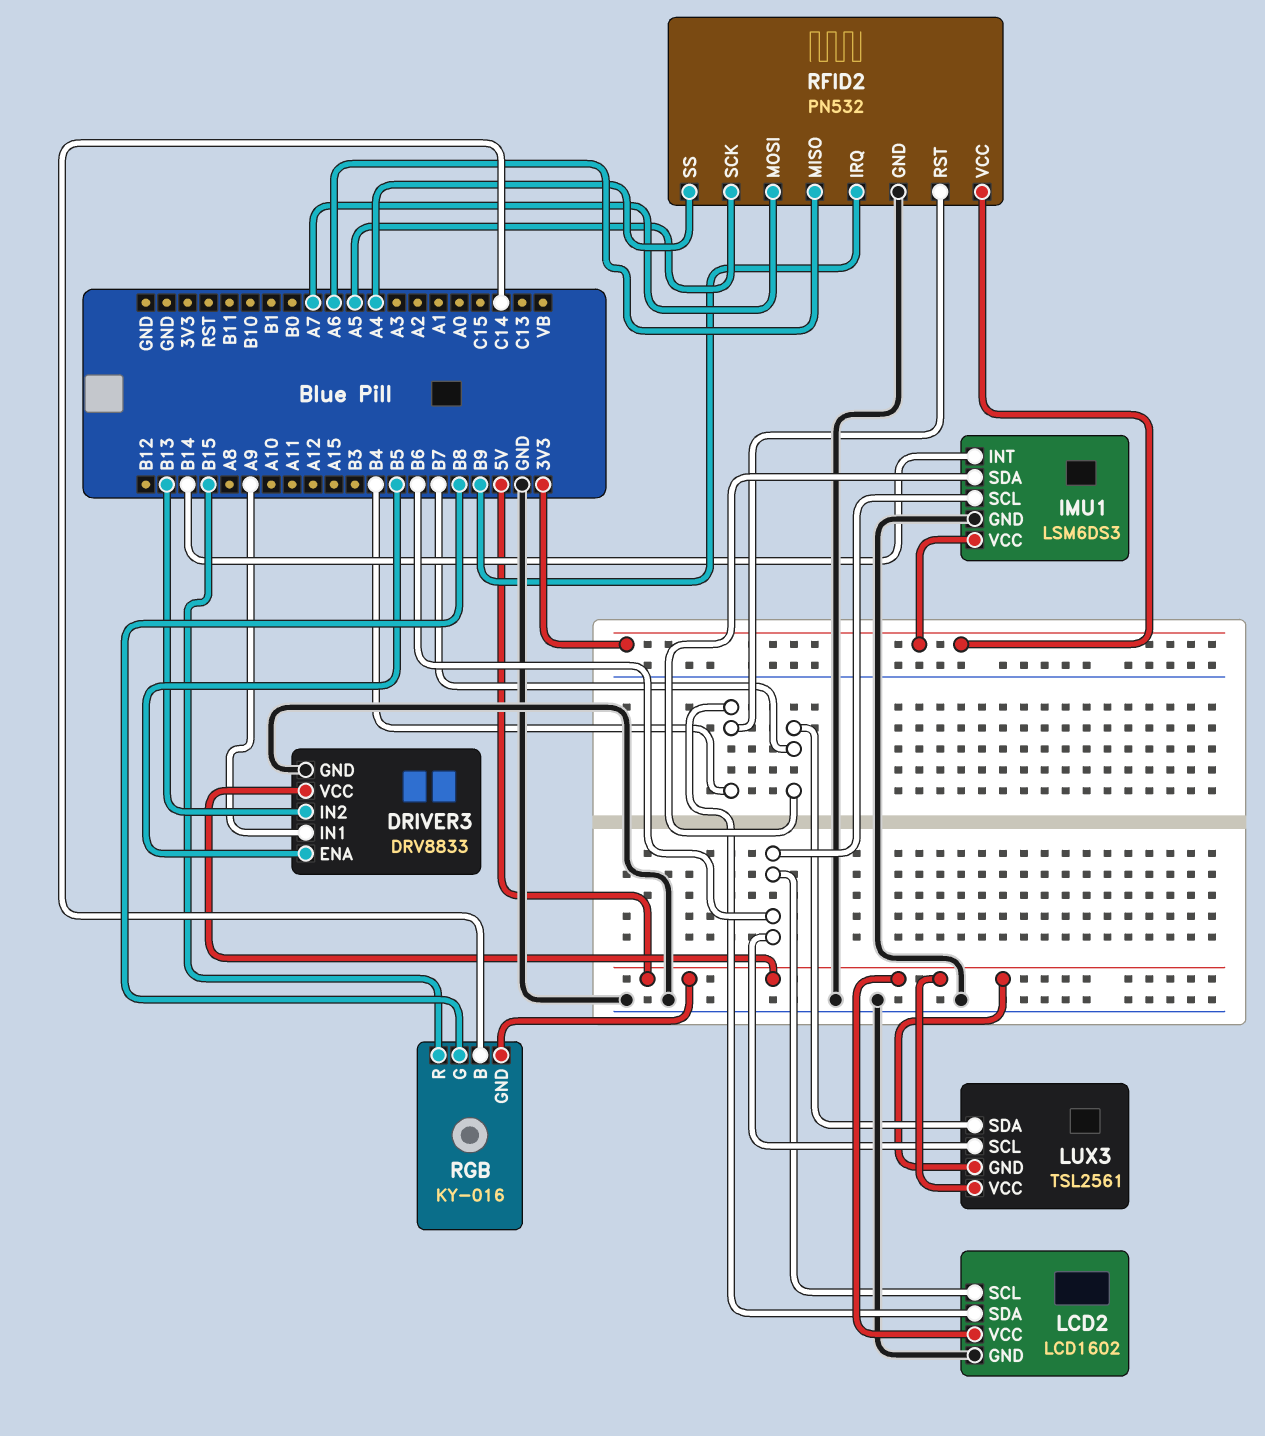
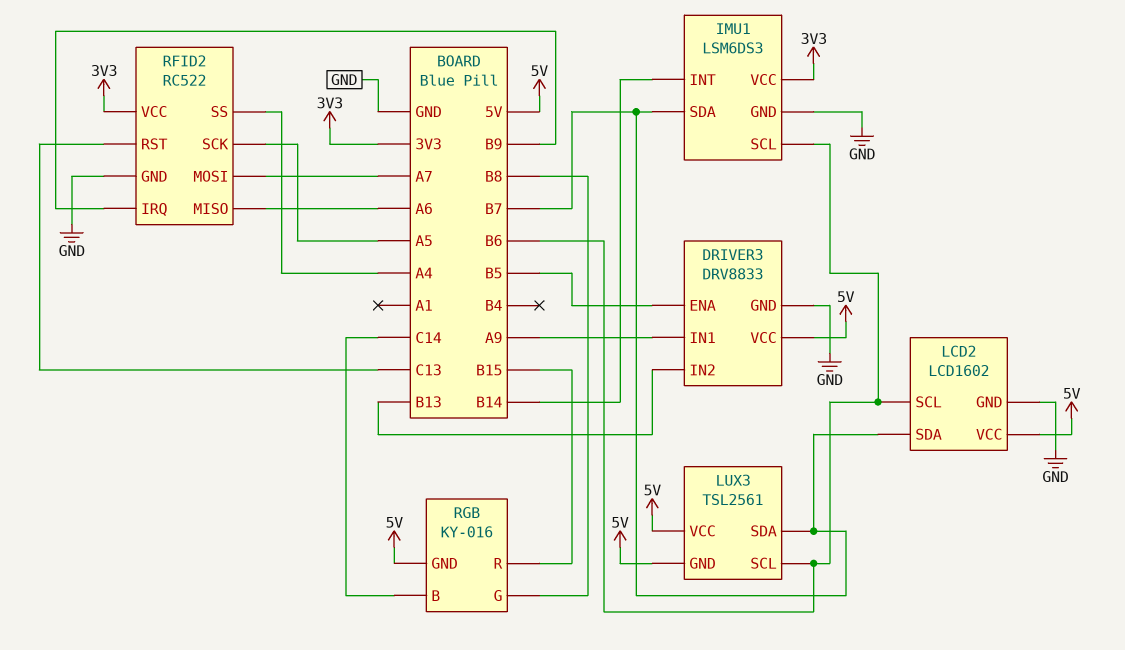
LCD2 pin SDA: B4 -> B7
RFID2: PN532 -> RC522
RFID2 pin RST: B4 -> C13

